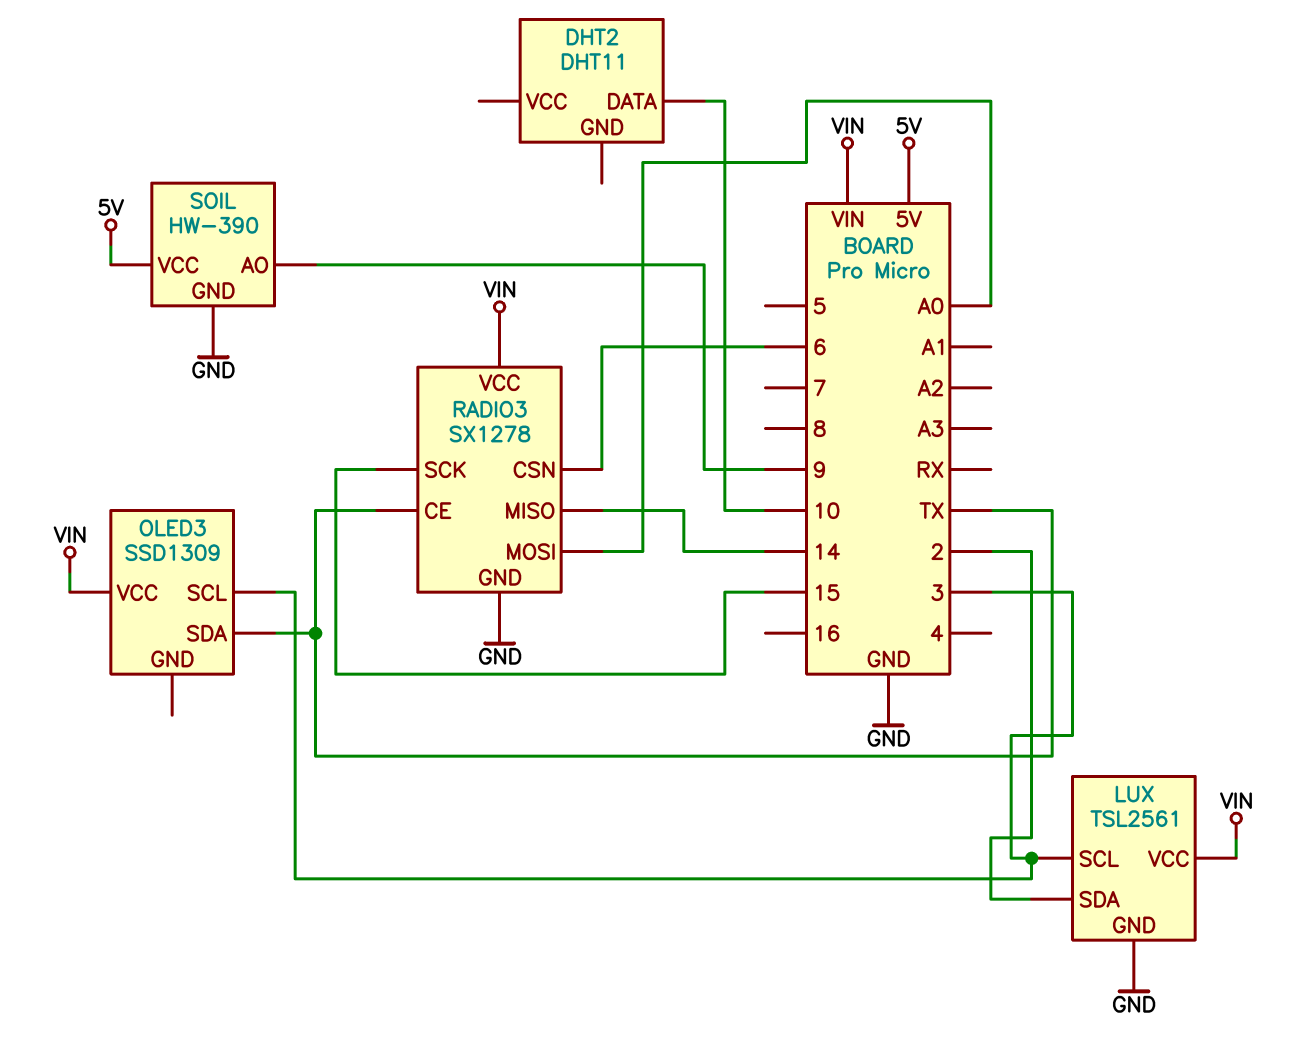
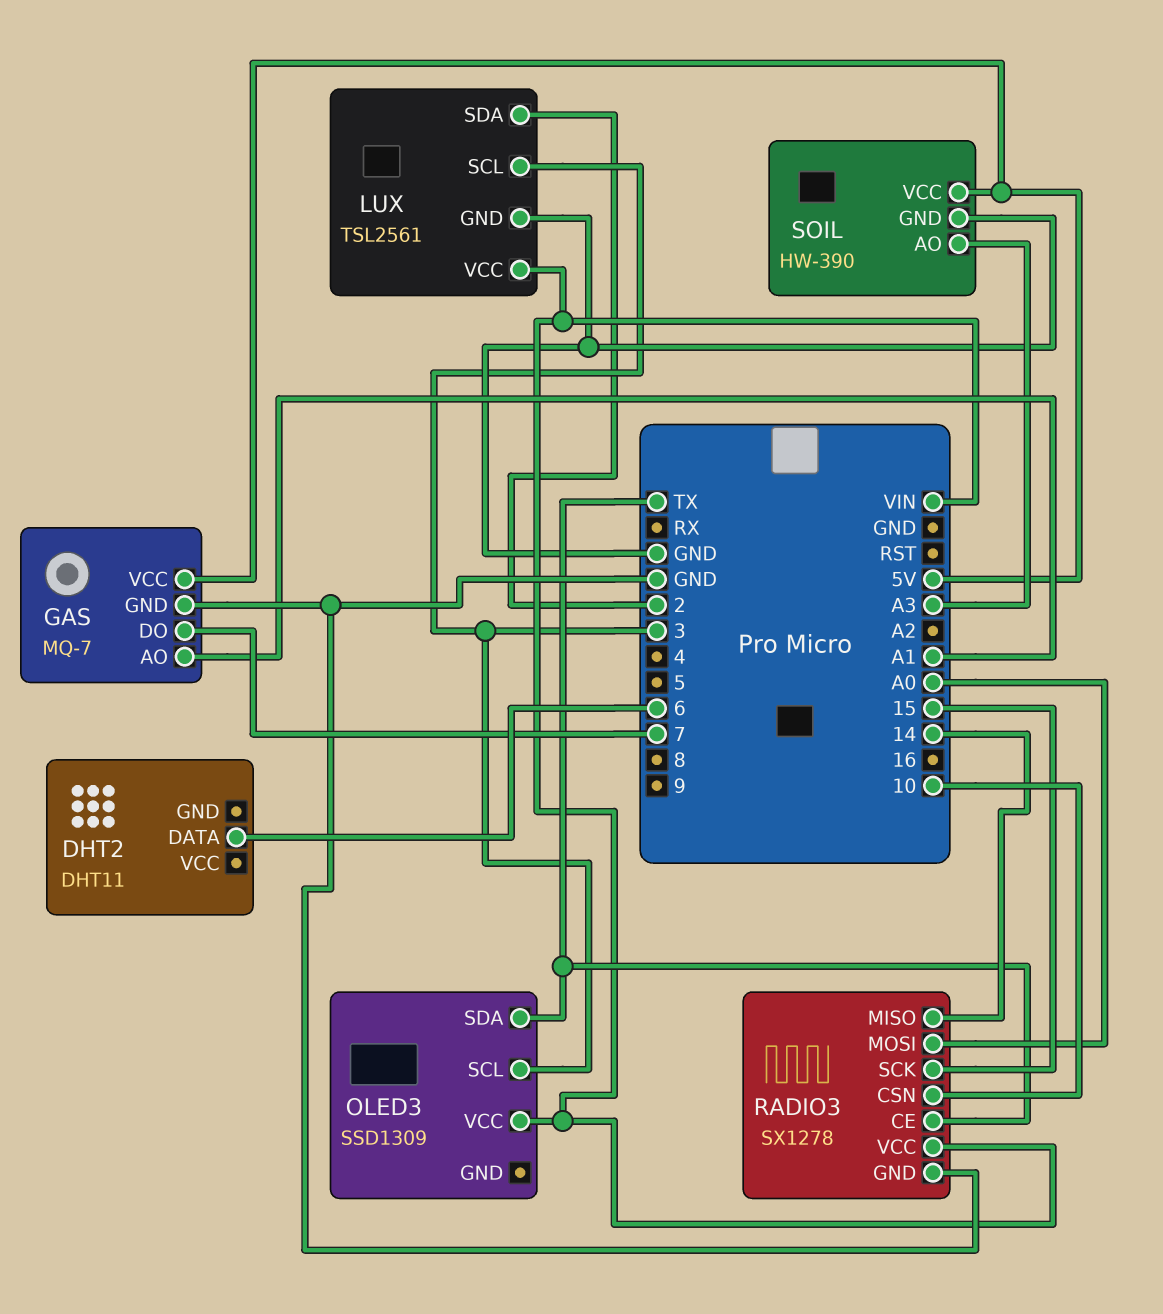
DHT2 pin DATA: 10 -> 6
GAS: none -> MQ-7
GAS pin AO: none -> A1
GAS pin DO: none -> 7
GAS pin GND: none -> GND
GAS pin VCC: none -> 5V
RADIO3 pin CSN: 6 -> 10
SOIL pin AO: 9 -> A3

